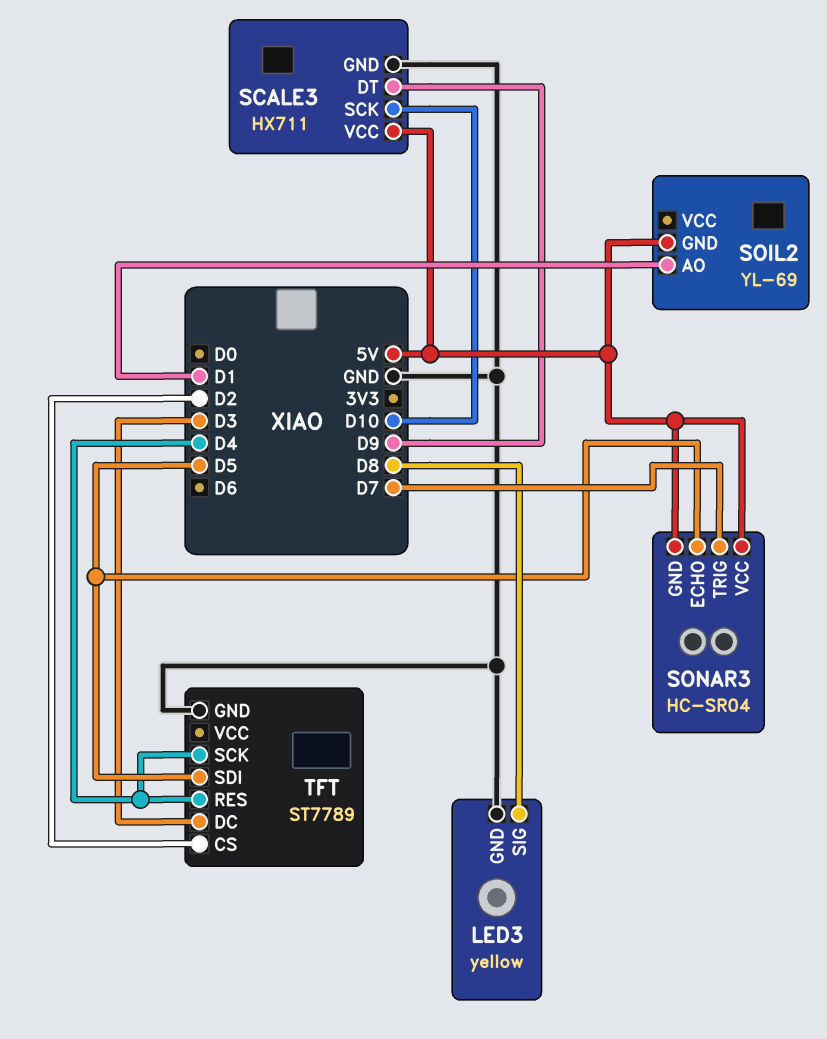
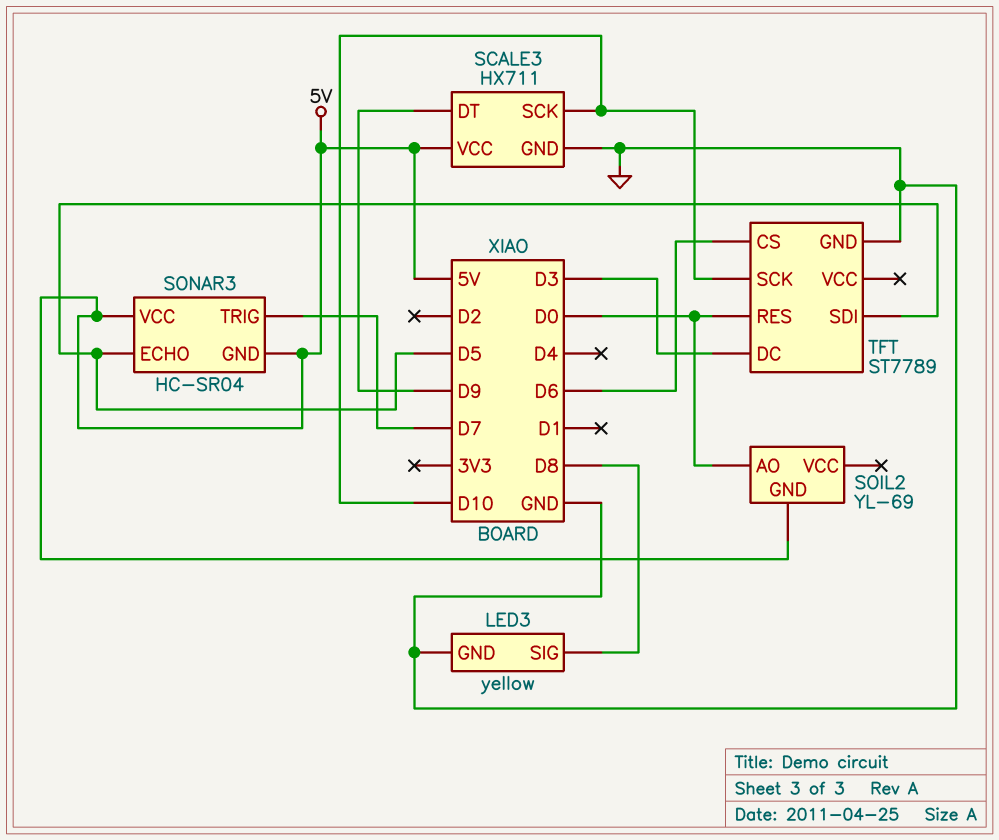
SOIL2 pin AO: D1 -> D0
TFT pin CS: D2 -> D6
TFT pin RES: D4 -> D0
TFT pin SCK: D4 -> D10

